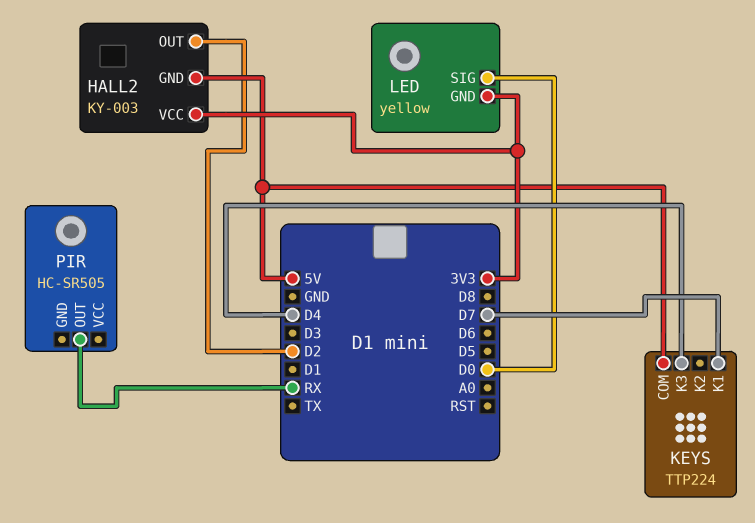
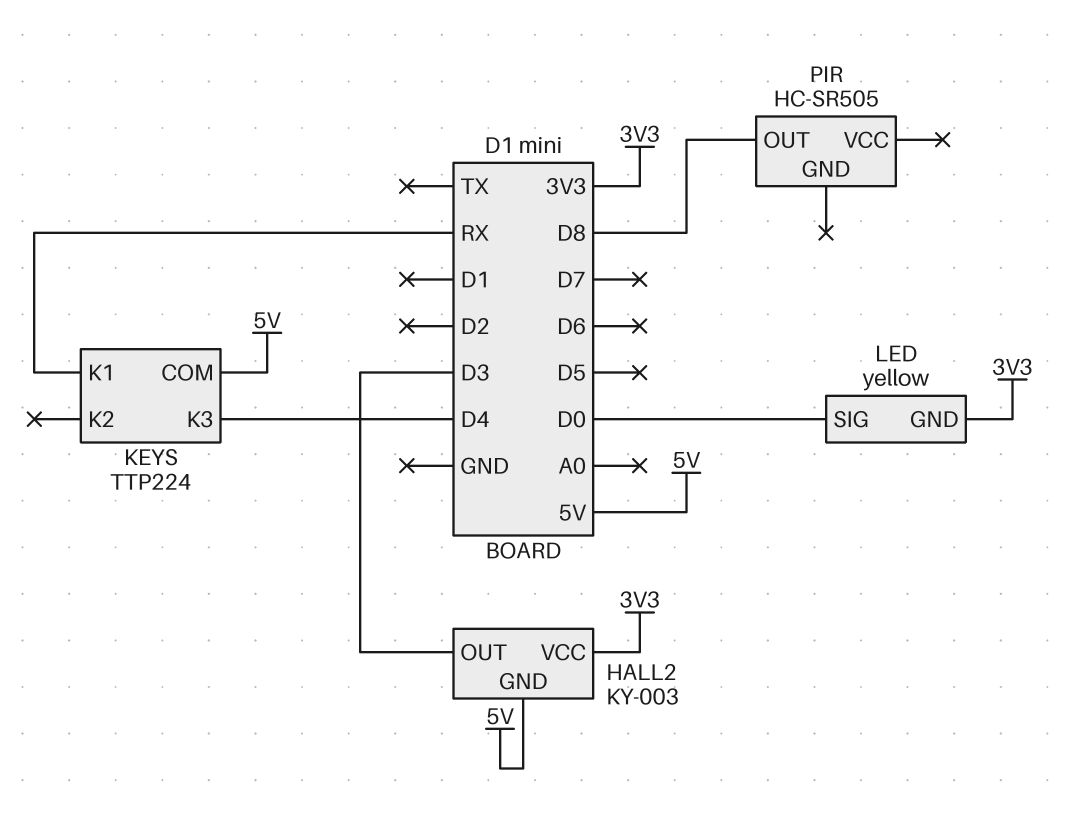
HALL2 pin OUT: D2 -> D3
KEYS pin K1: D7 -> RX
PIR pin OUT: RX -> D8

